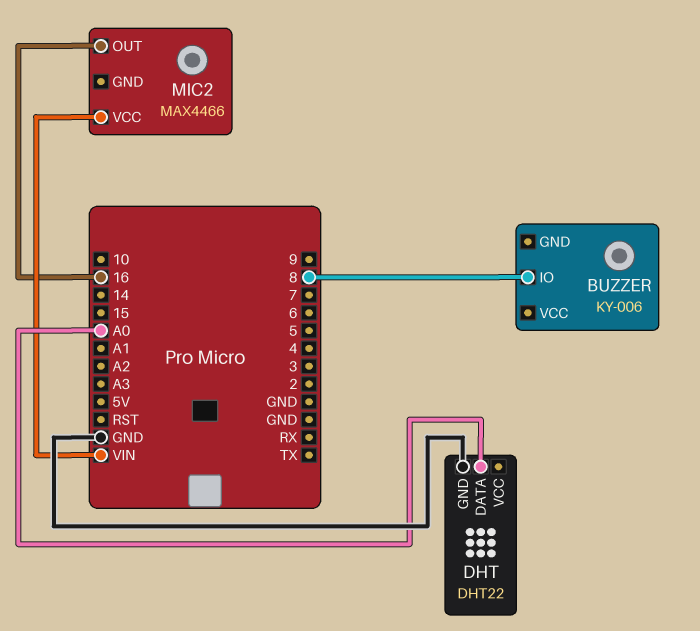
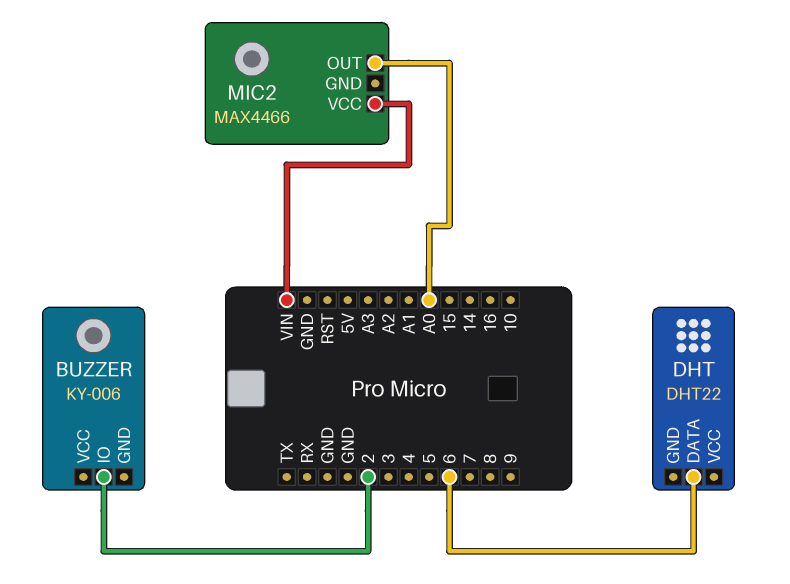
BUZZER pin IO: 8 -> 2
DHT pin DATA: A0 -> 6
DHT pin GND: GND -> none
MIC2 pin OUT: 16 -> A0

